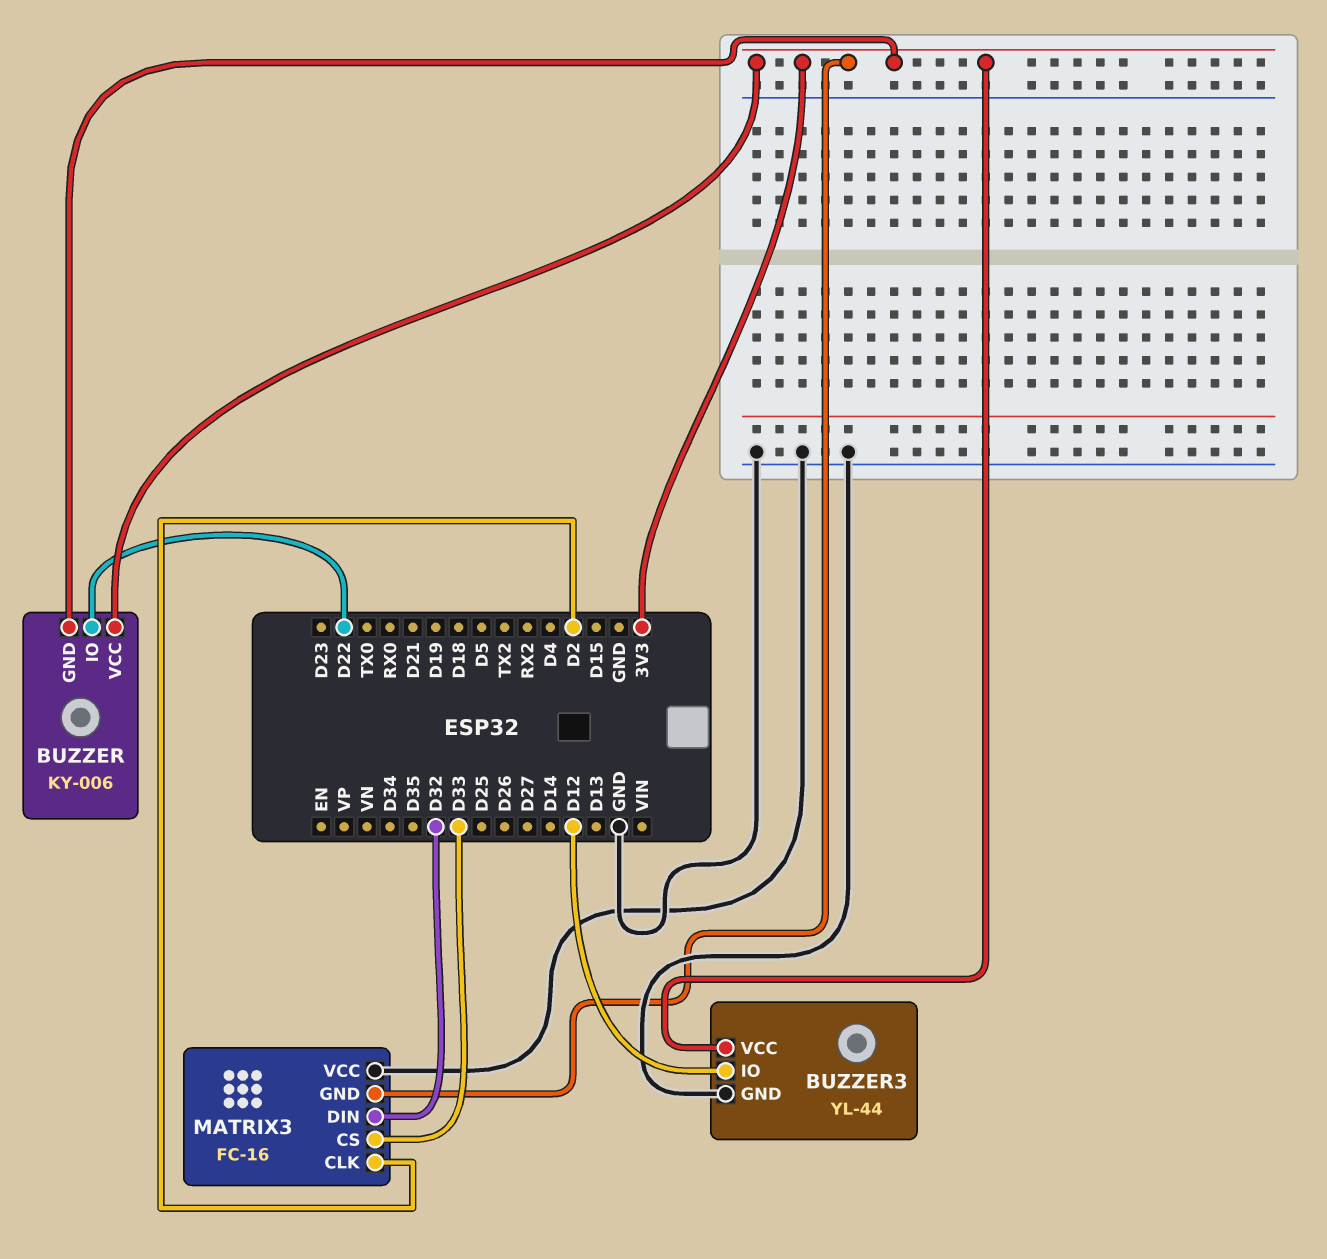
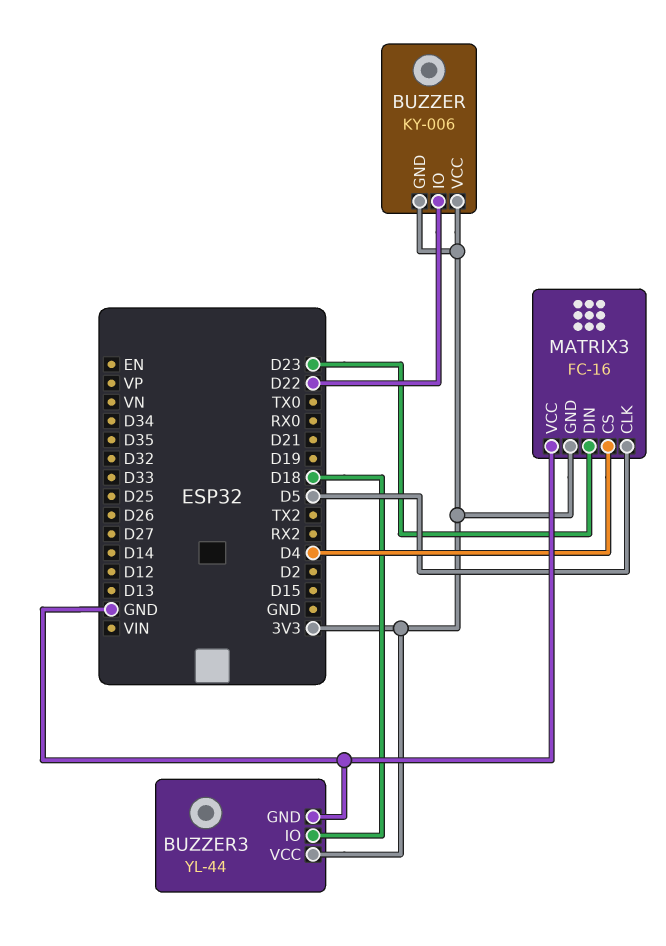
BUZZER3 pin IO: D12 -> D18
MATRIX3 pin CLK: D2 -> D5
MATRIX3 pin CS: D33 -> D4
MATRIX3 pin DIN: D32 -> D23

